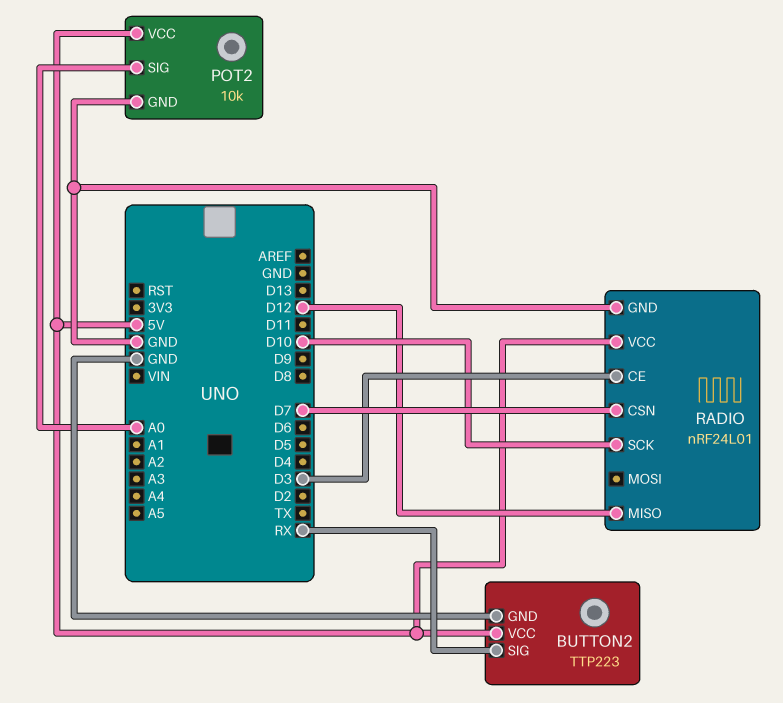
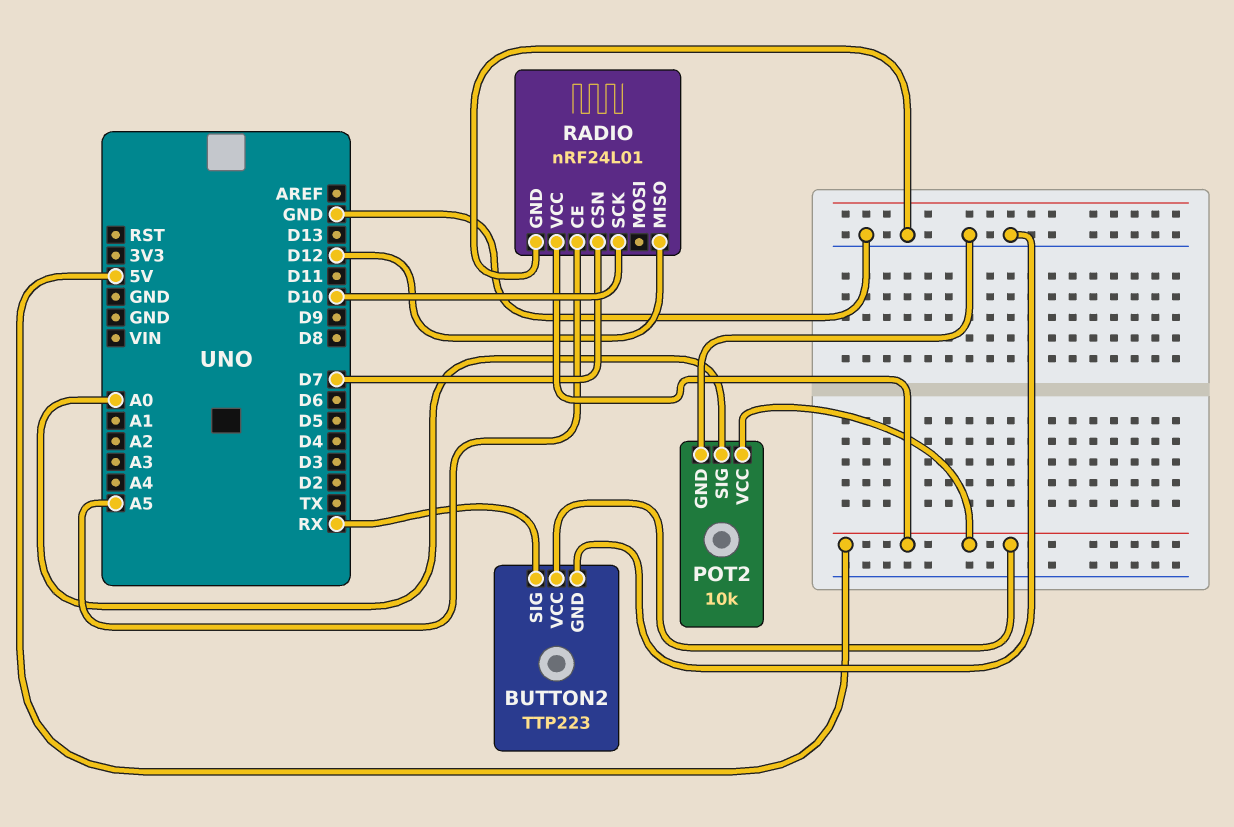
RADIO pin CE: D3 -> A5

